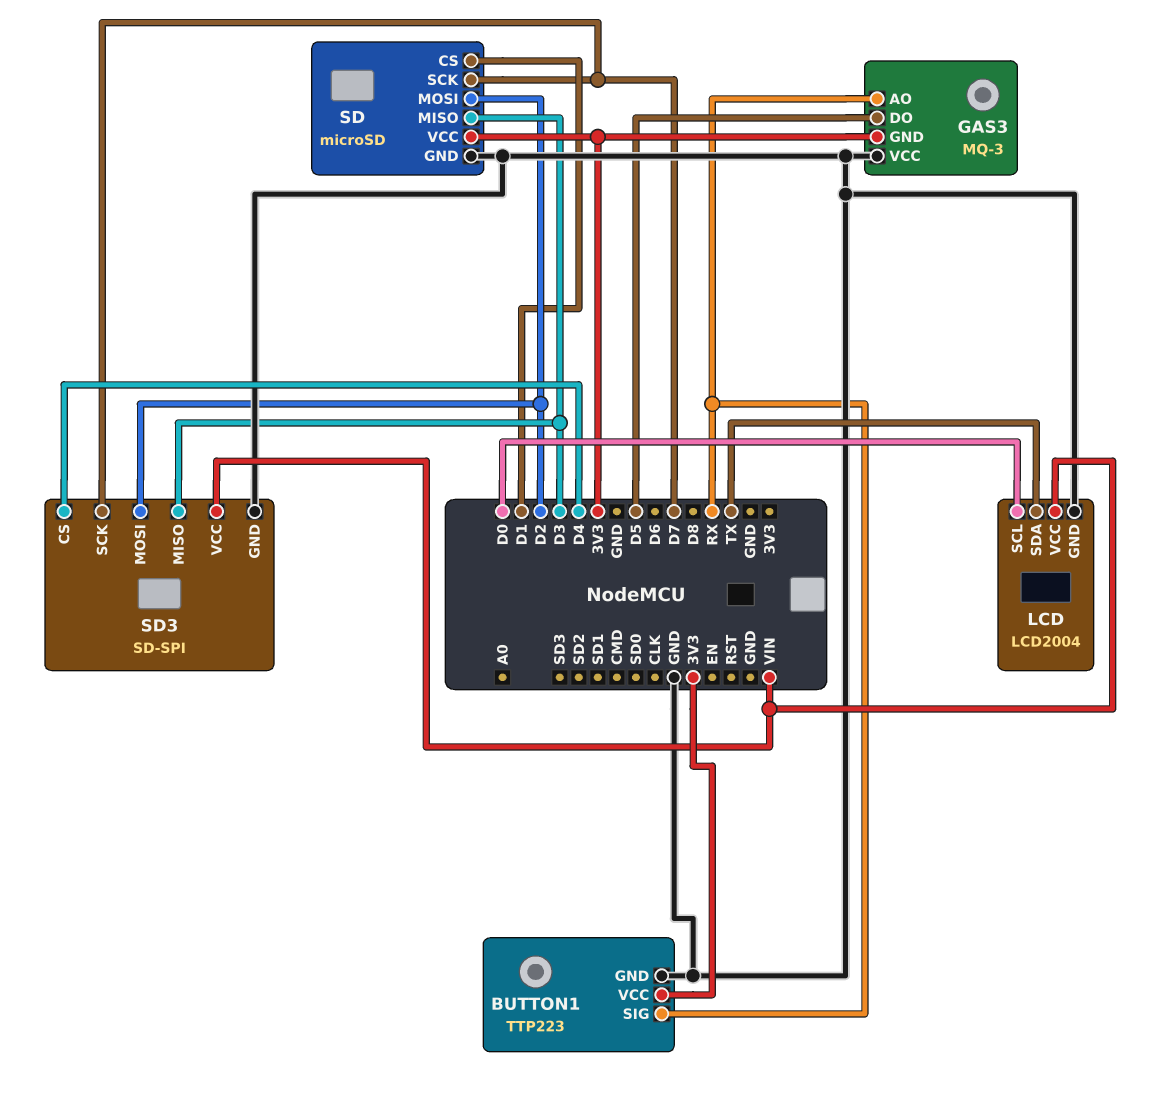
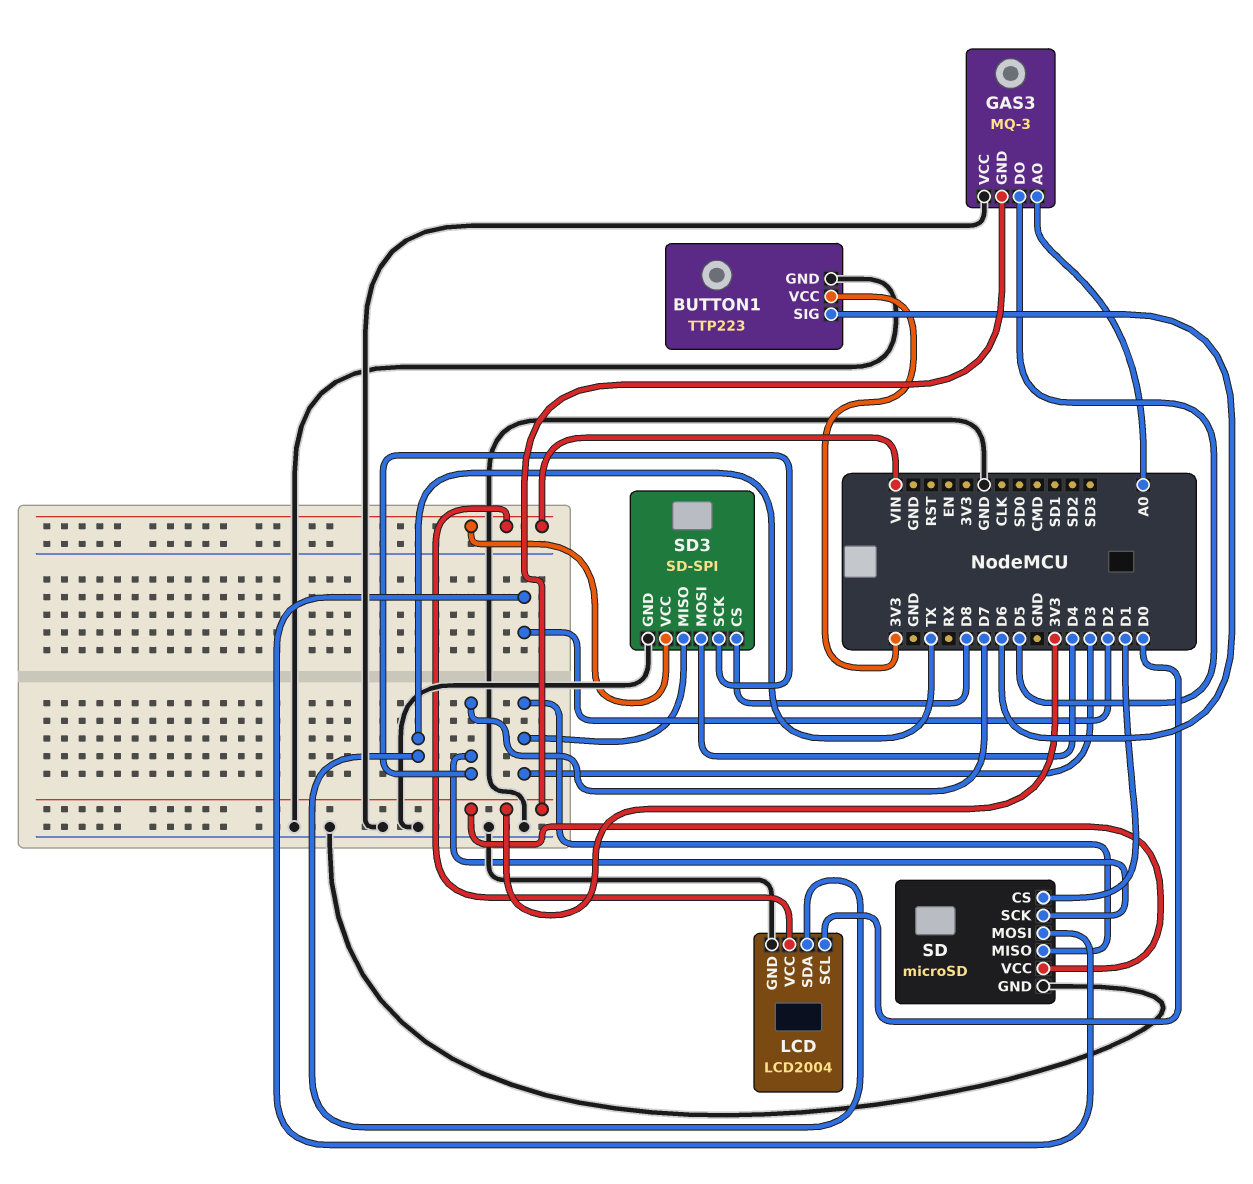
BUTTON1 pin SIG: RX -> D6
GAS3 pin AO: RX -> A0
SD3 pin CS: D4 -> D8
SD3 pin MOSI: D2 -> D4

